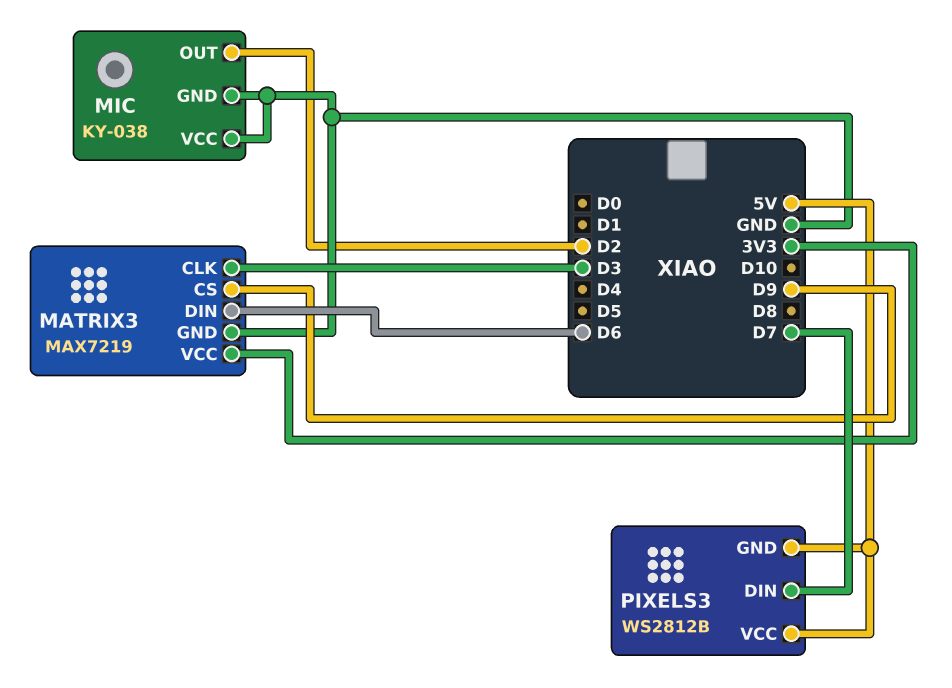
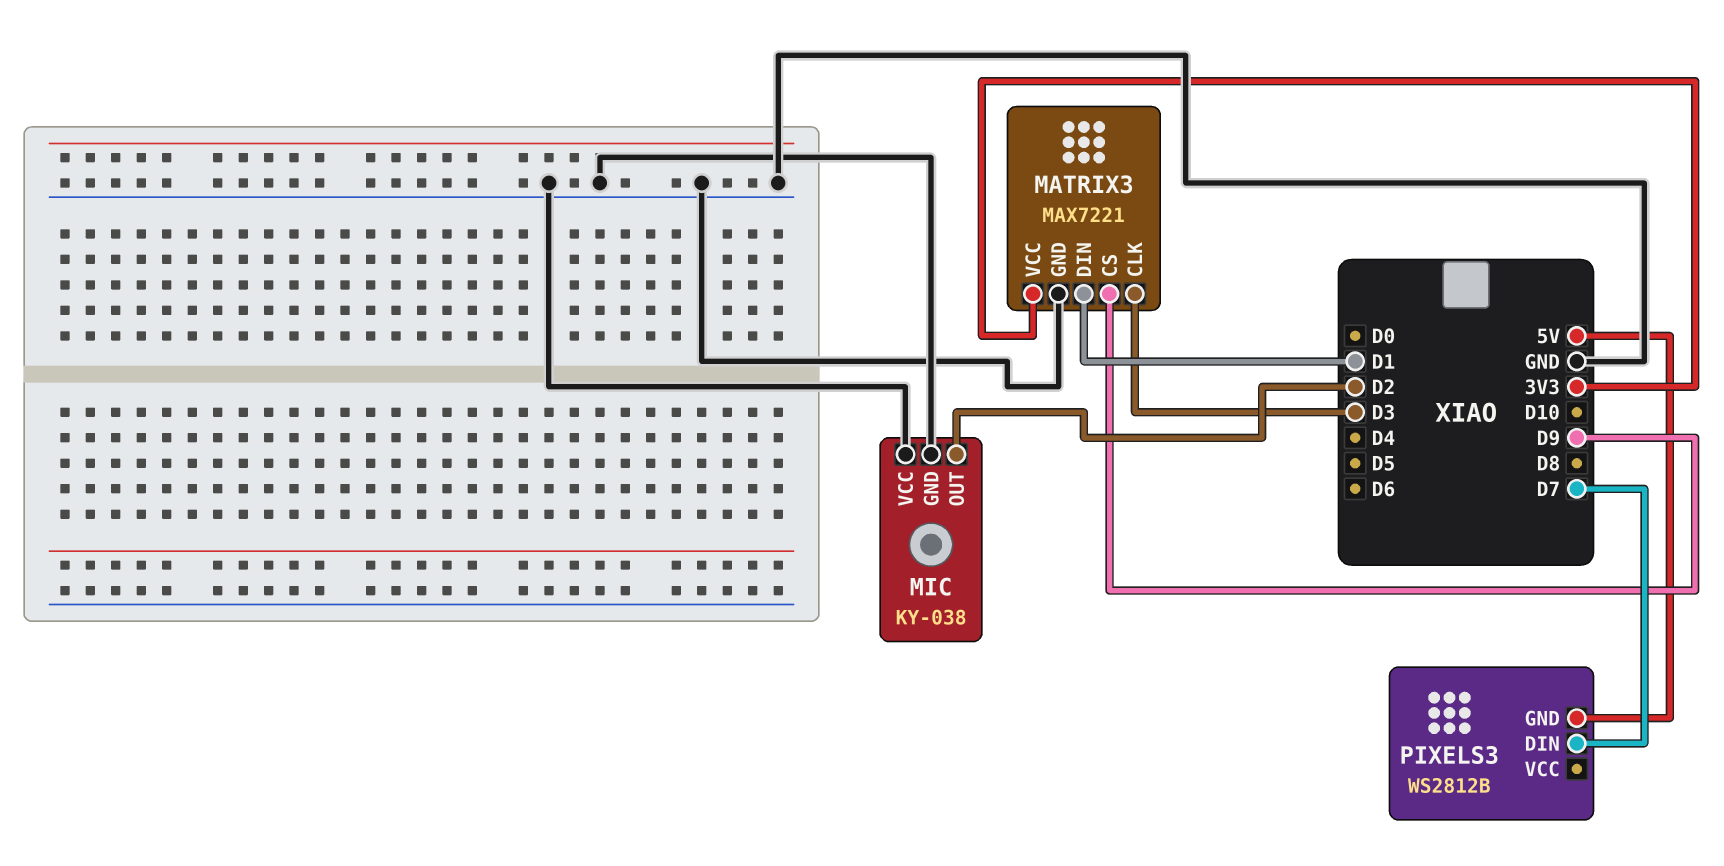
MATRIX3: MAX7219 -> MAX7221
MATRIX3 pin DIN: D6 -> D1
PIXELS3 pin VCC: 5V -> none

